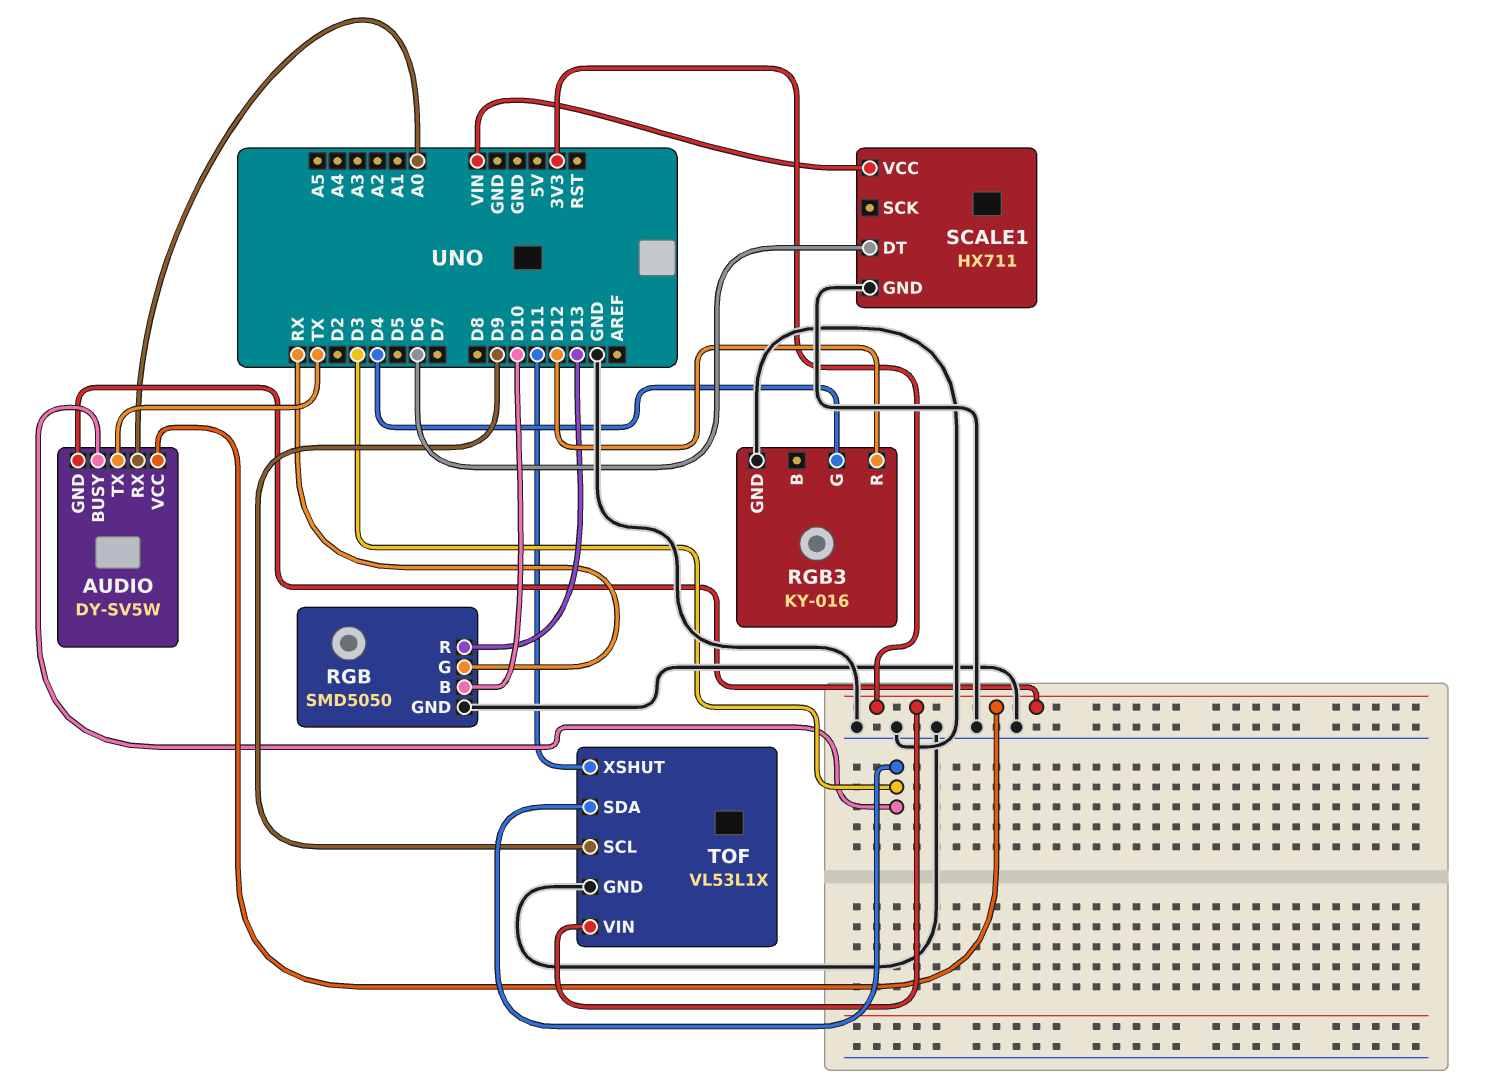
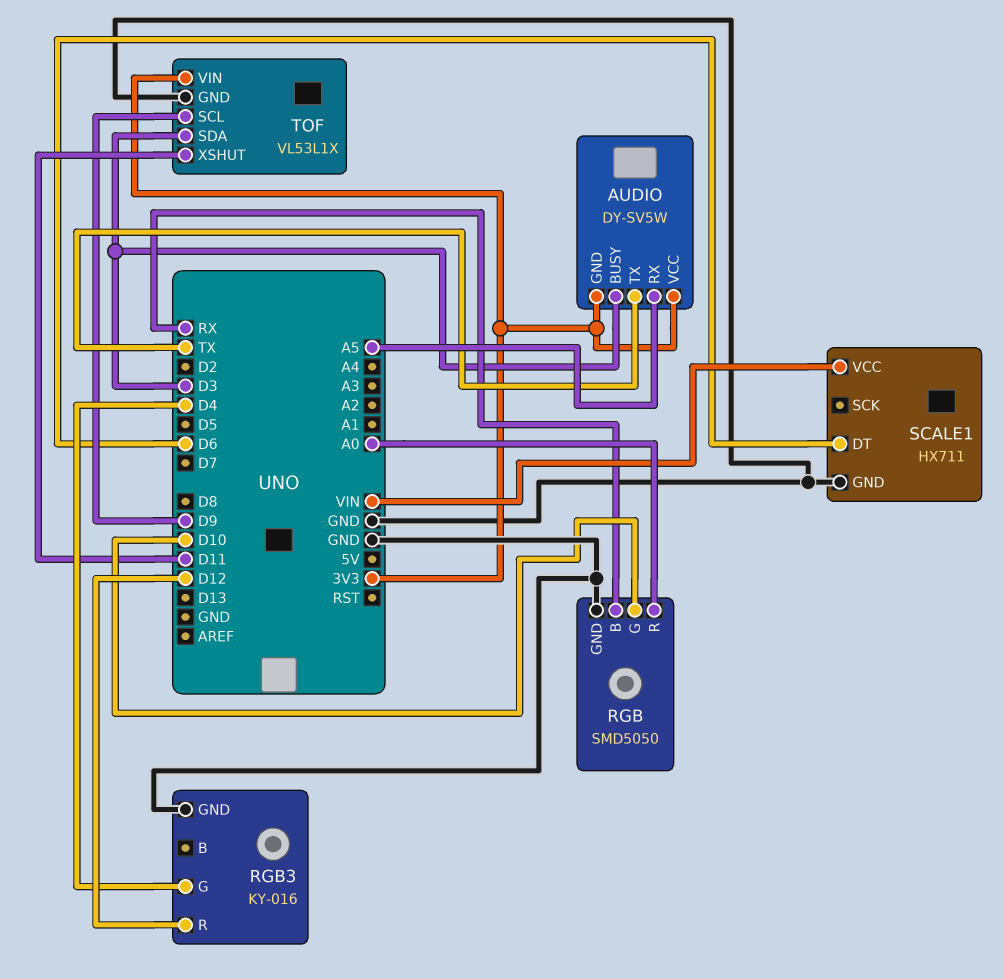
AUDIO pin RX: A0 -> A5
RGB pin B: D10 -> RX
RGB pin G: RX -> D10
RGB pin R: D13 -> A0

